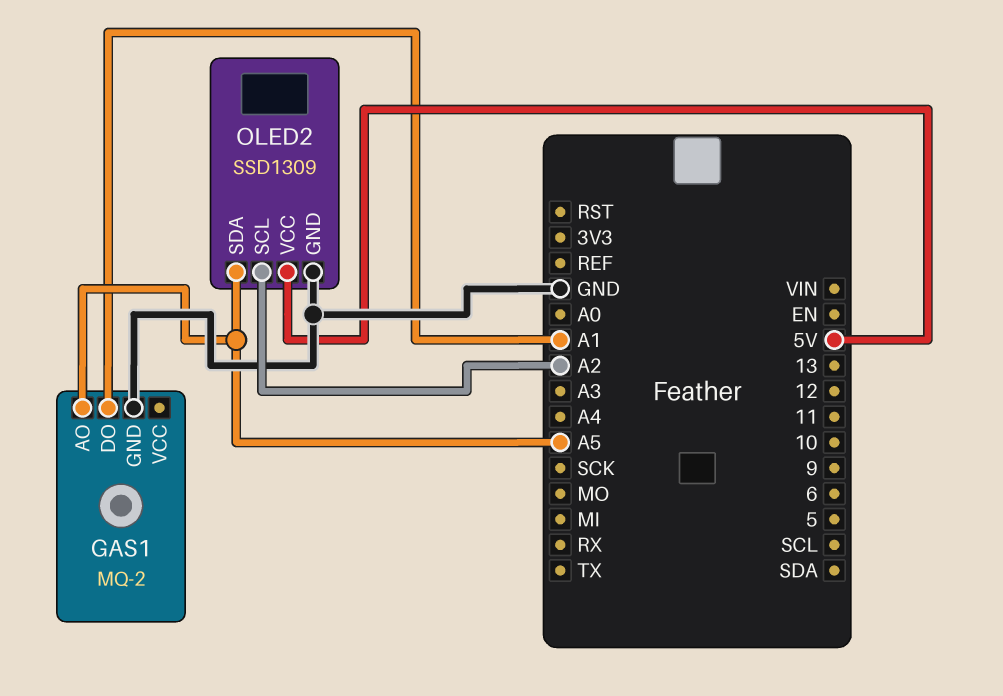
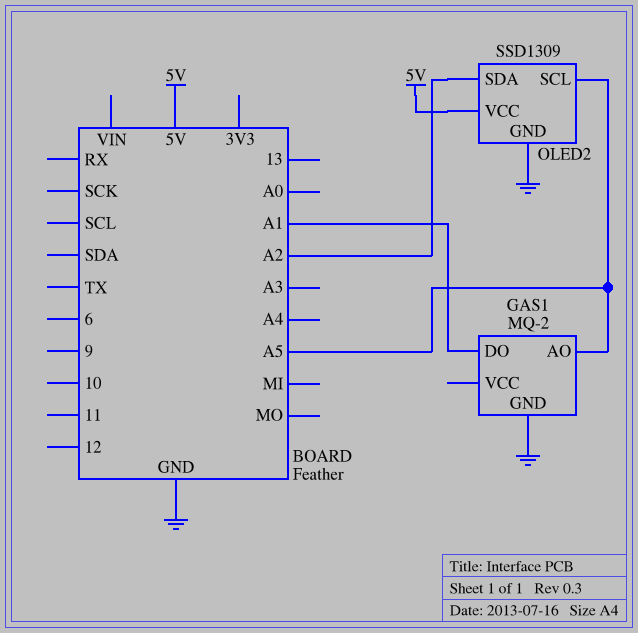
OLED2 pin SCL: A2 -> A5
OLED2 pin SDA: A5 -> A2

